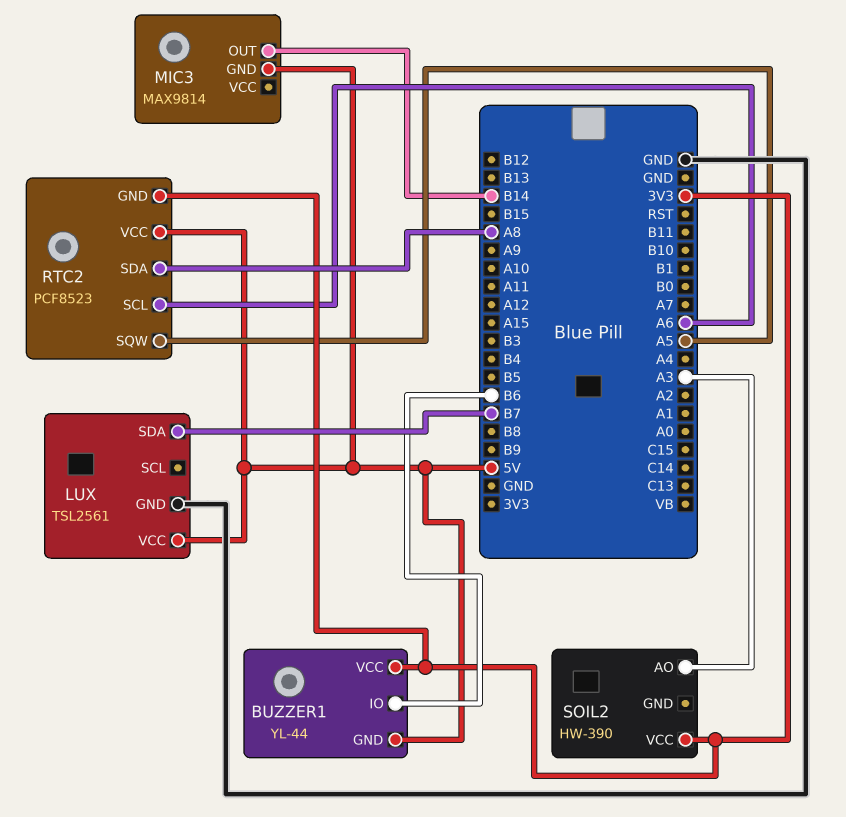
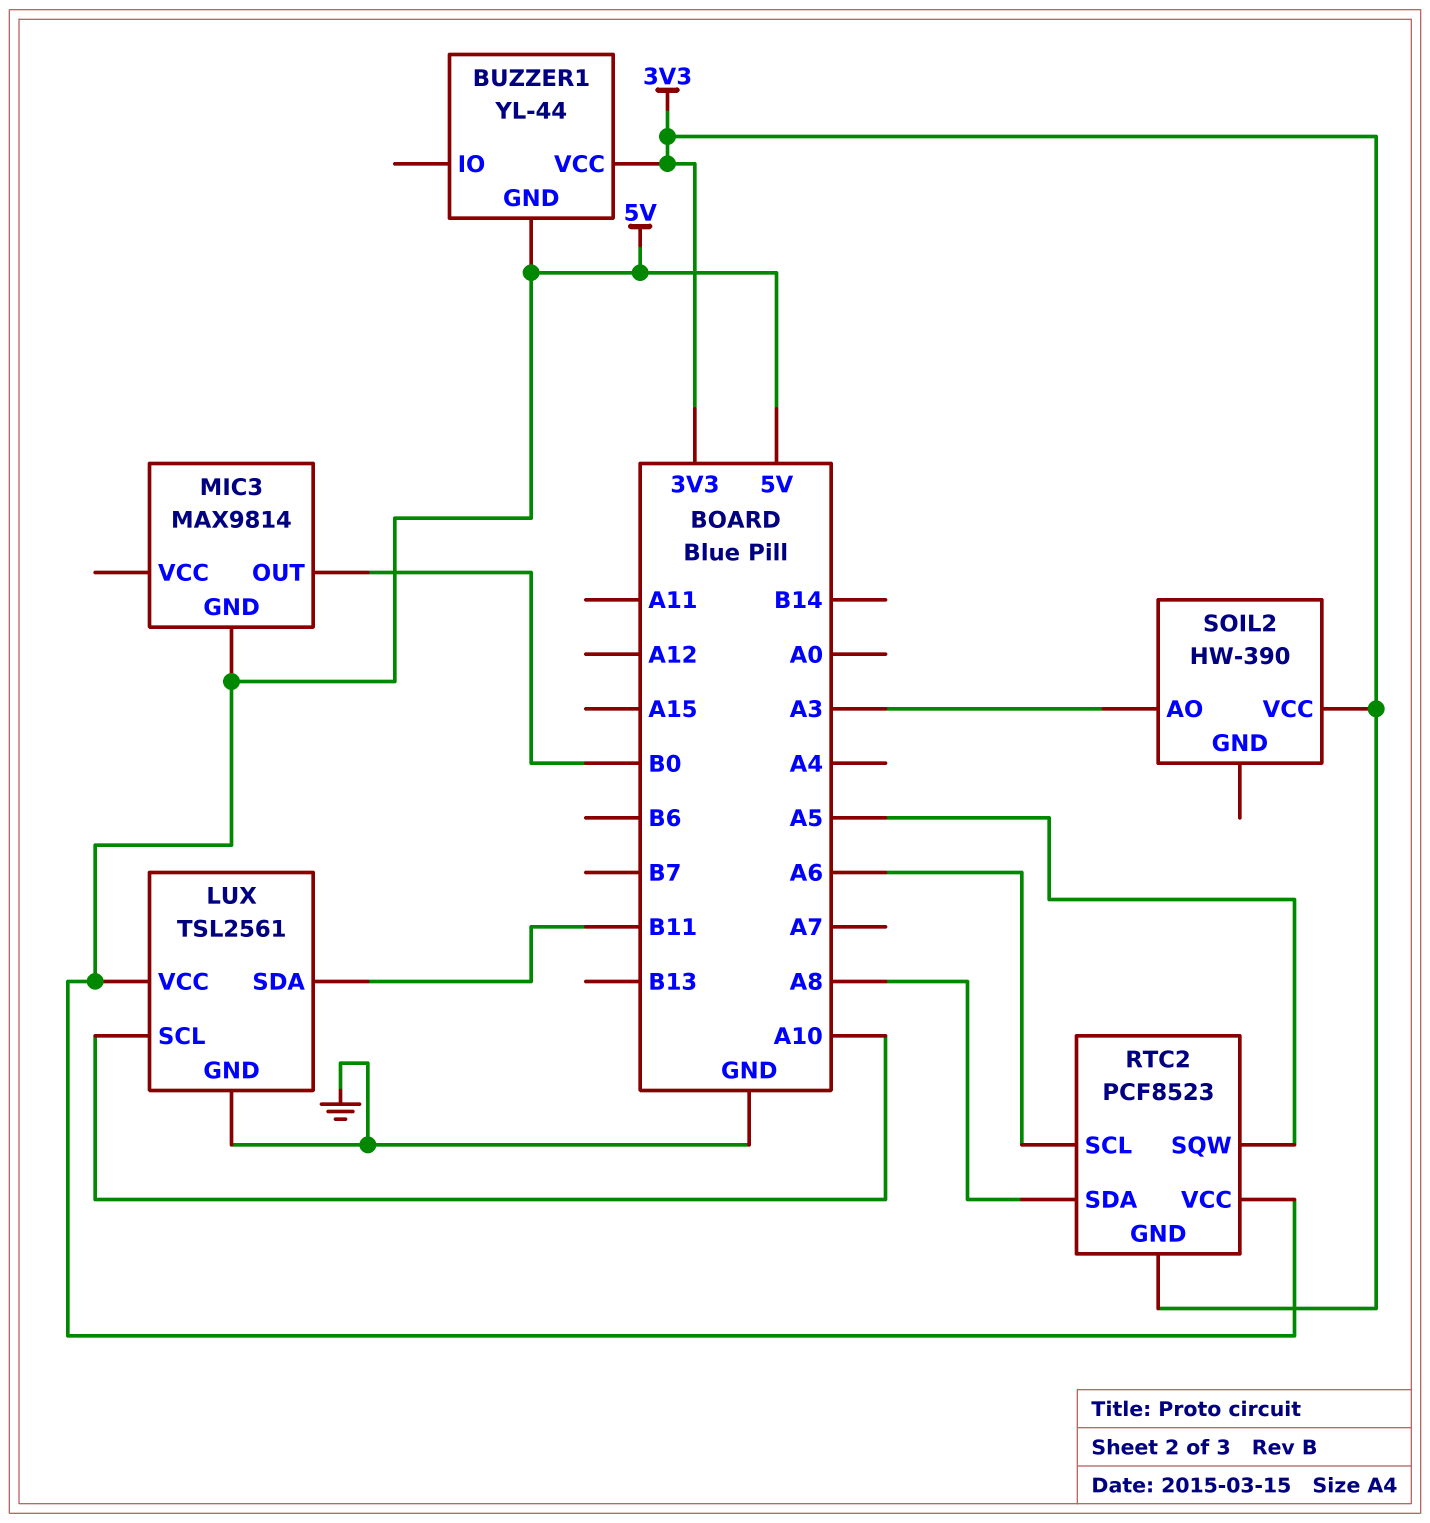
BUZZER1 pin IO: B6 -> none
LUX pin SCL: none -> A10
LUX pin SDA: B7 -> B11
MIC3 pin OUT: B14 -> B0

